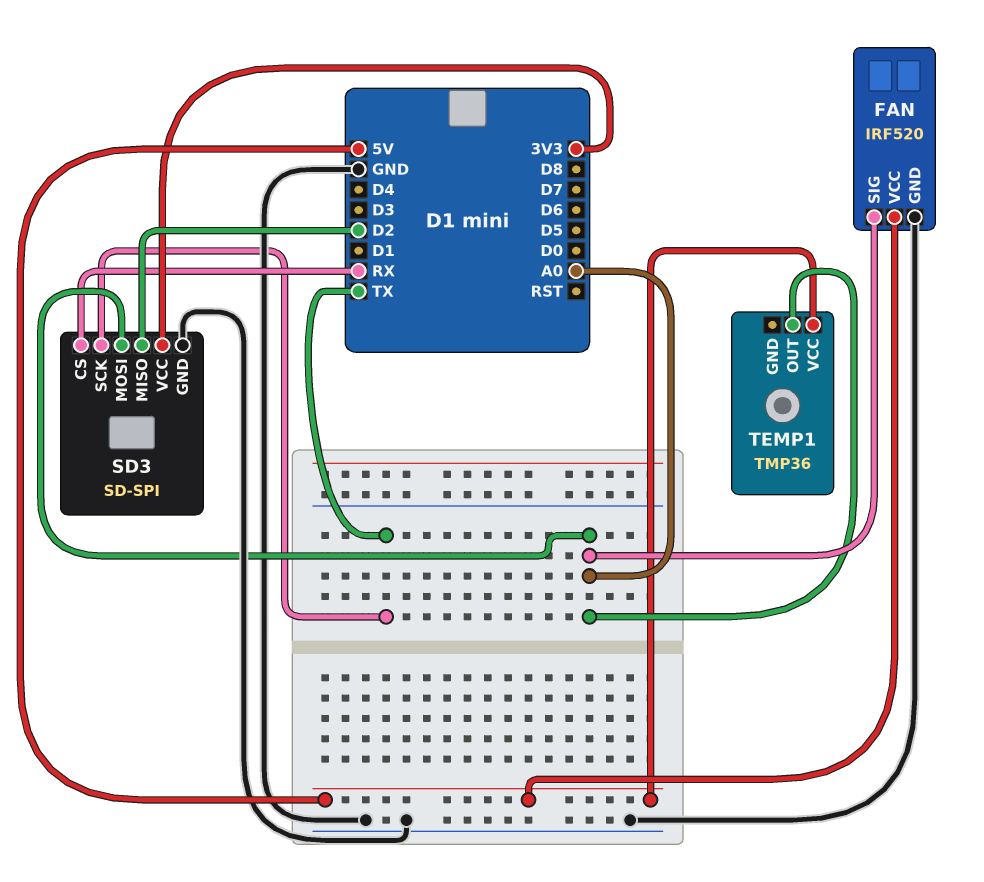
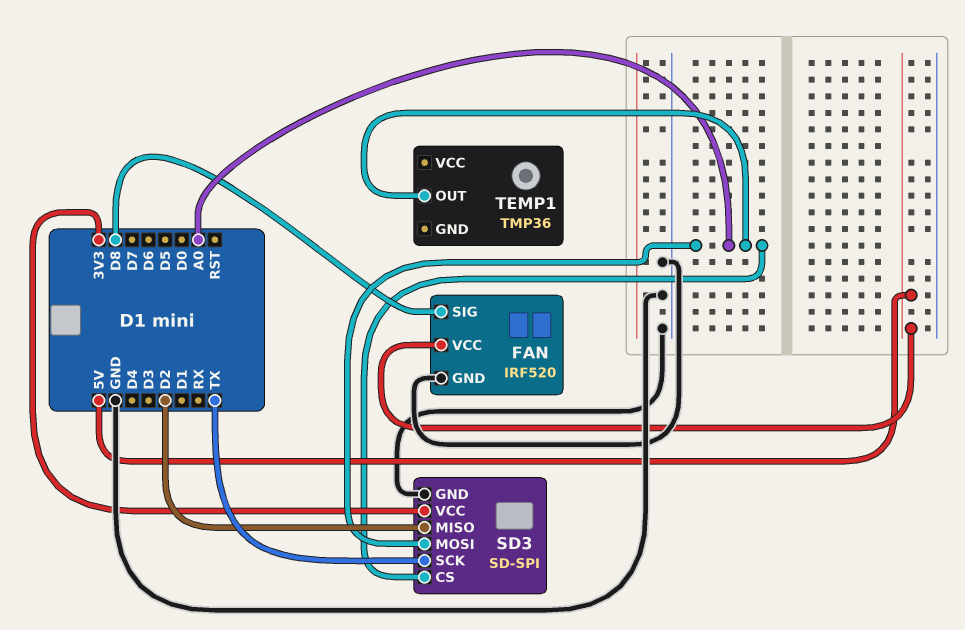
FAN pin SIG: A0 -> D8
SD3 pin CS: RX -> A0
TEMP1 pin VCC: 5V -> none

